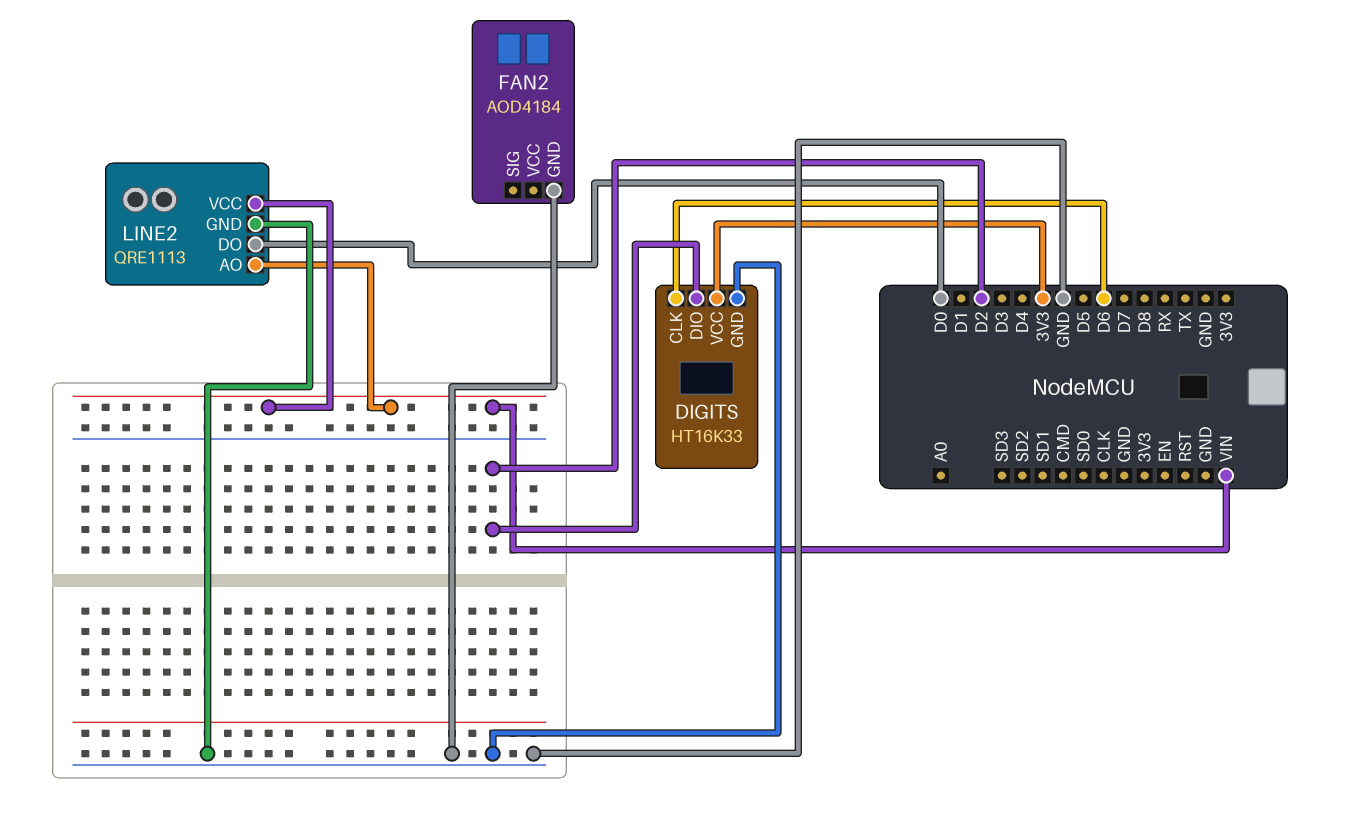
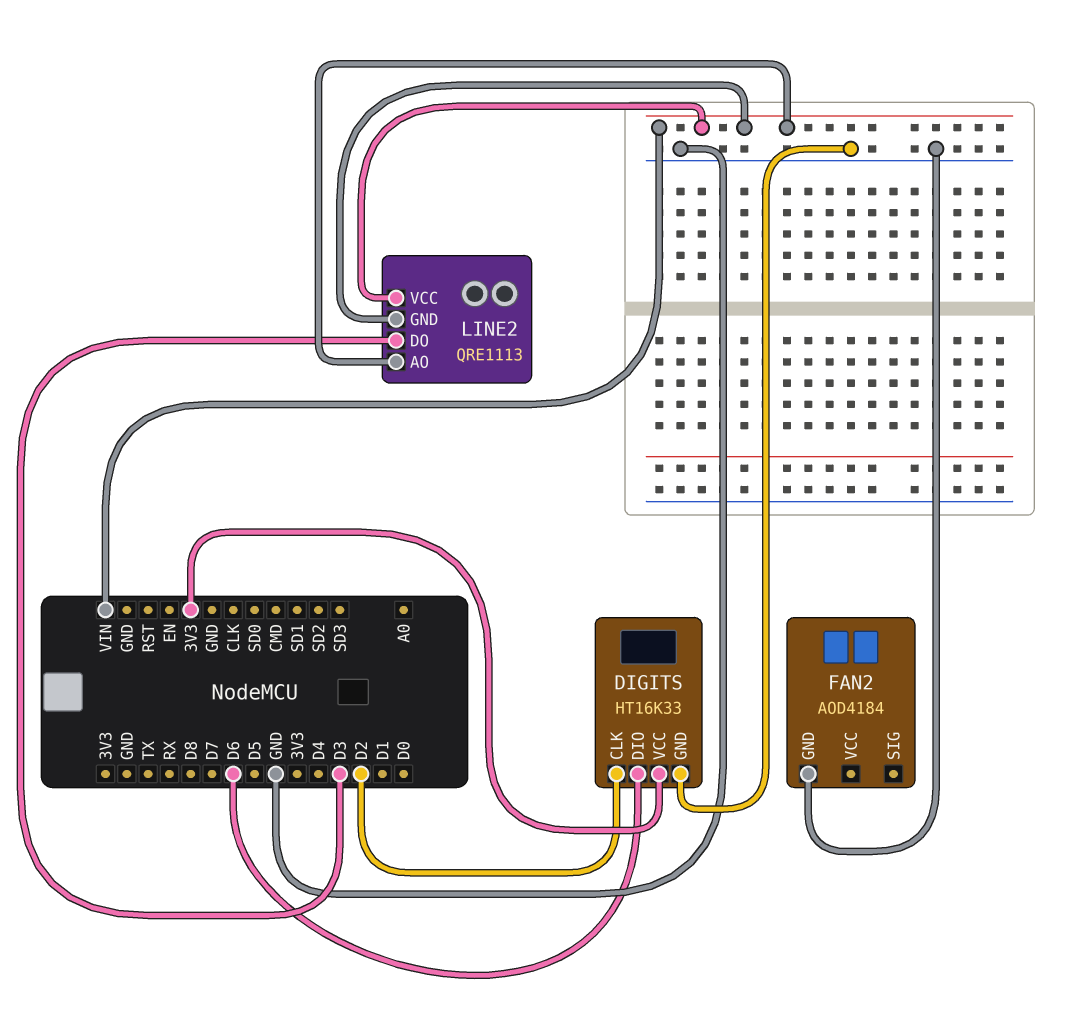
DIGITS pin CLK: D6 -> D2
DIGITS pin DIO: D2 -> D6
LINE2 pin DO: D0 -> D3
LINE2 pin GND: GND -> VIN

